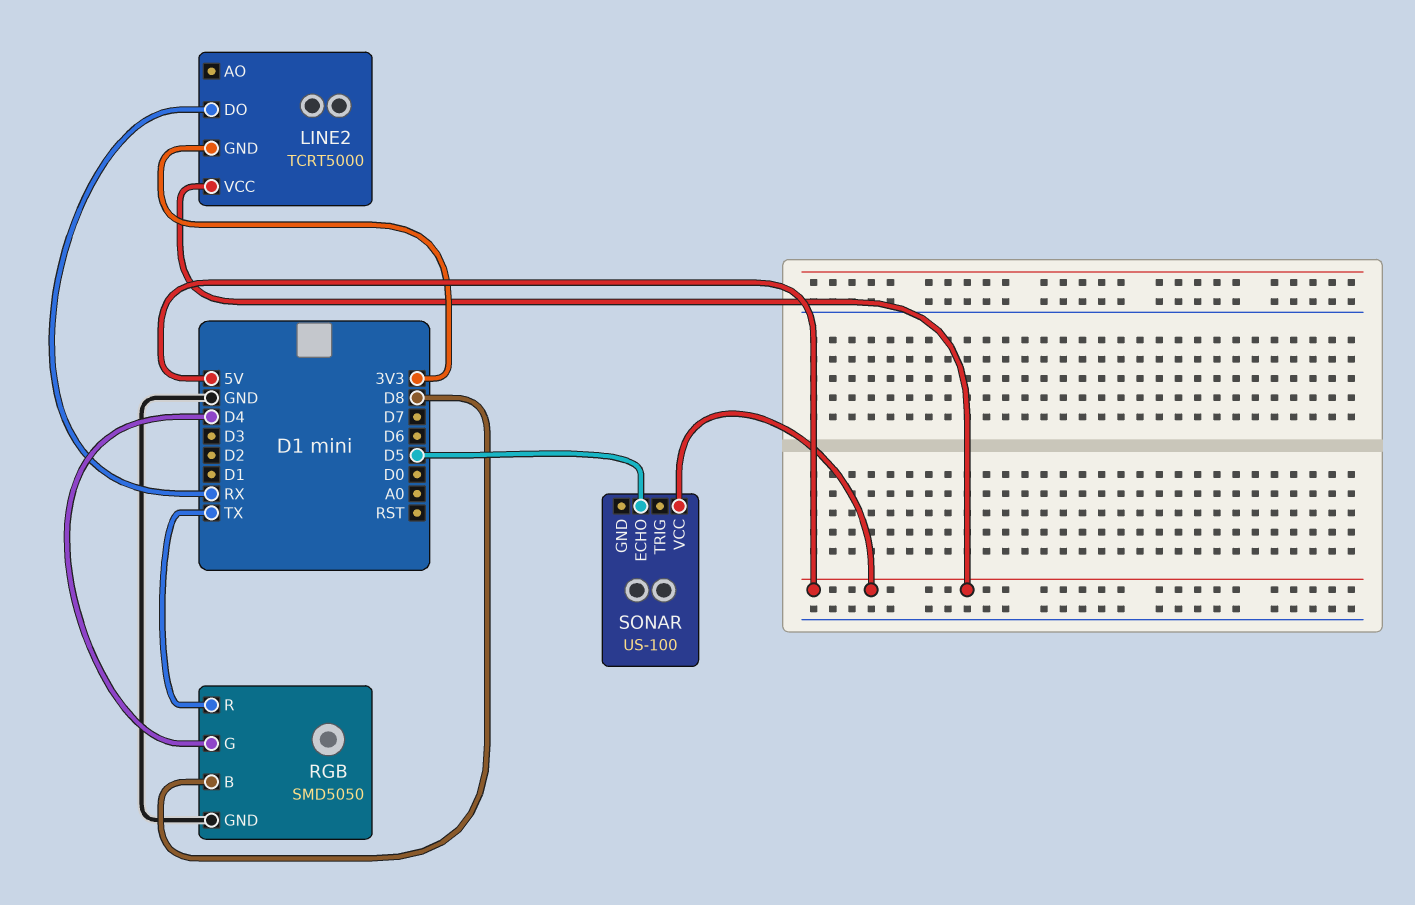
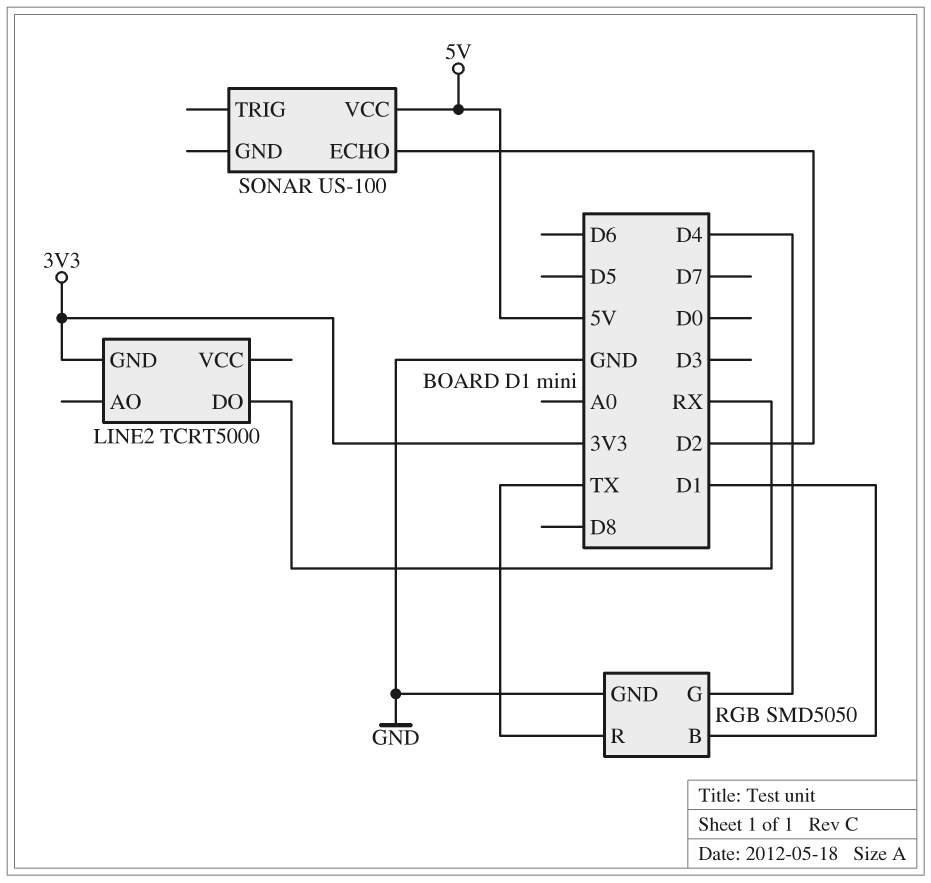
LINE2 pin VCC: 5V -> none
RGB pin B: D8 -> D1
SONAR pin ECHO: D5 -> D2

